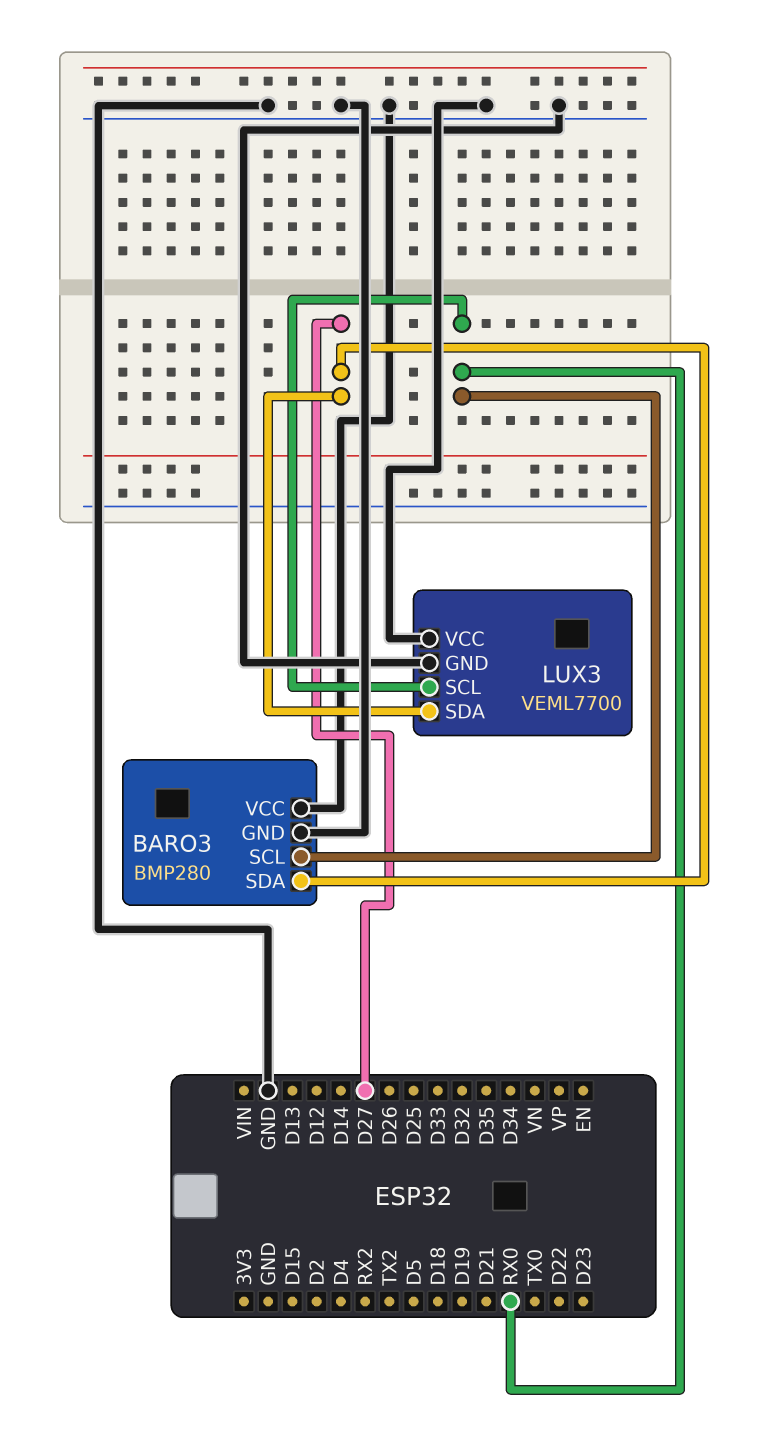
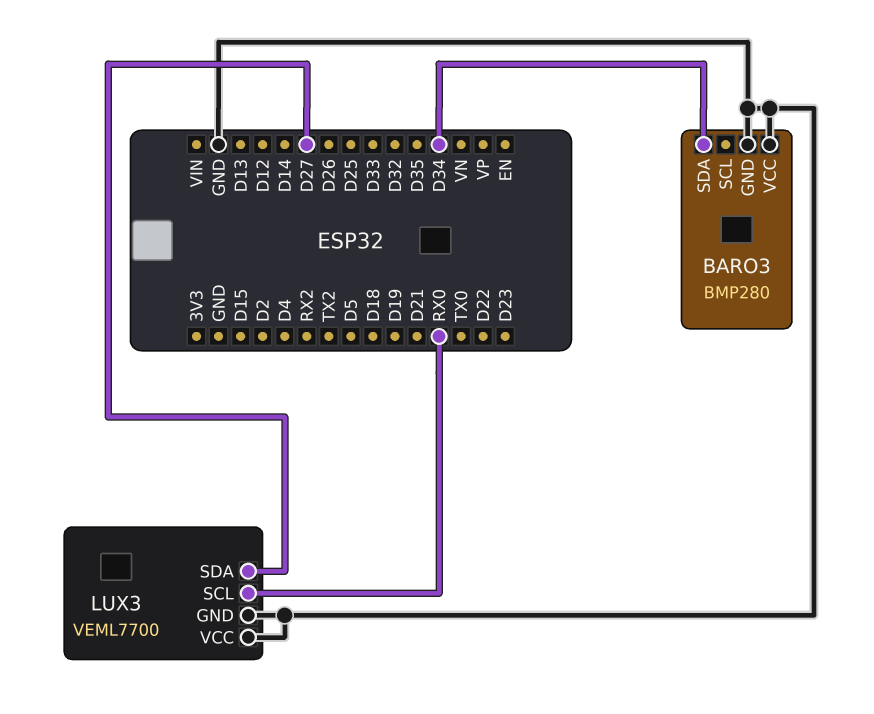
BARO3 pin SCL: RX0 -> none
BARO3 pin SDA: D27 -> D34

